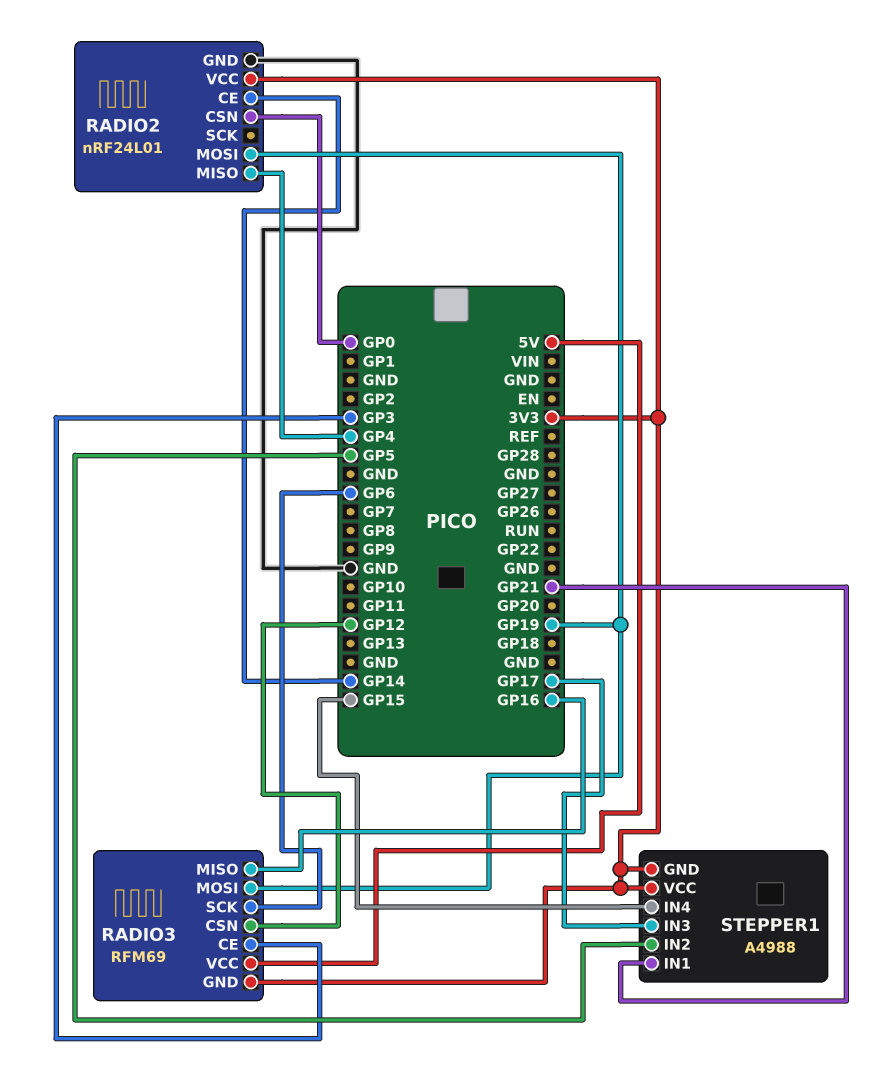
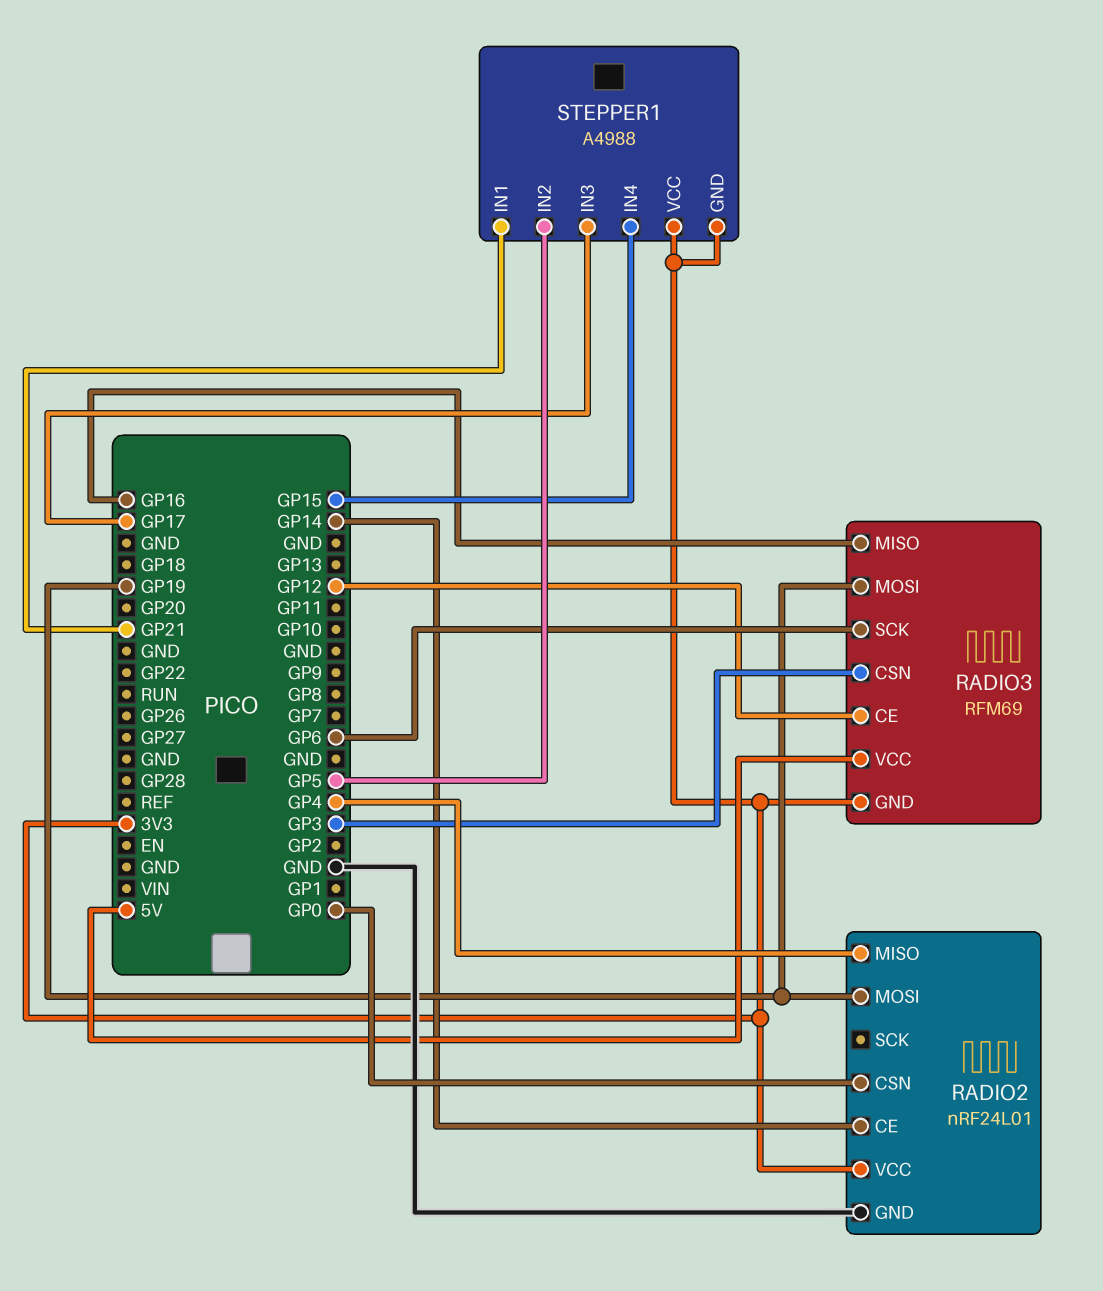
RADIO3 pin CE: GP3 -> GP12
RADIO3 pin CSN: GP12 -> GP3

